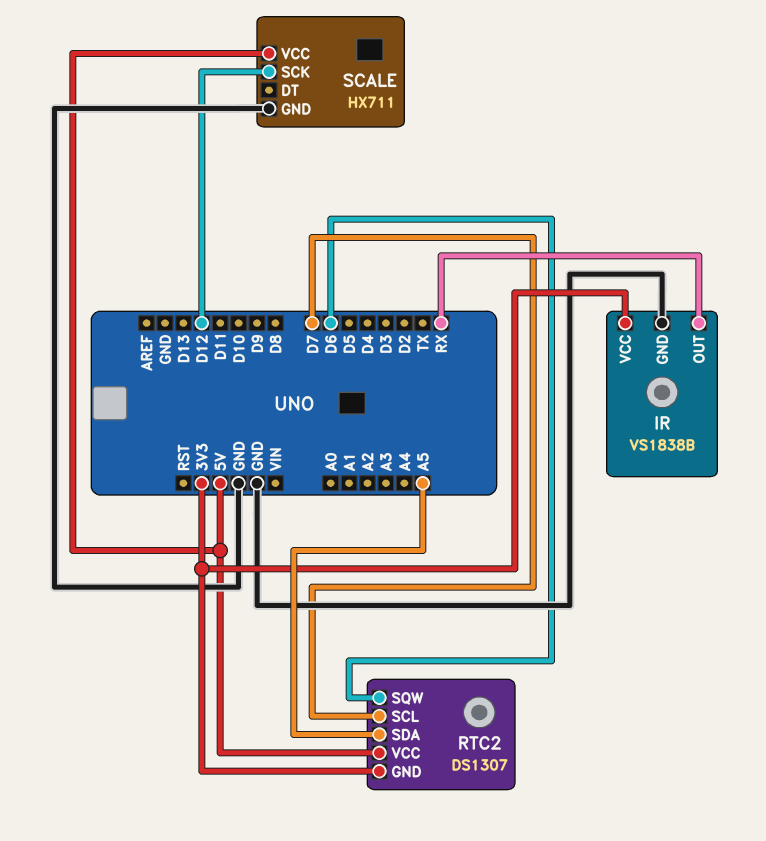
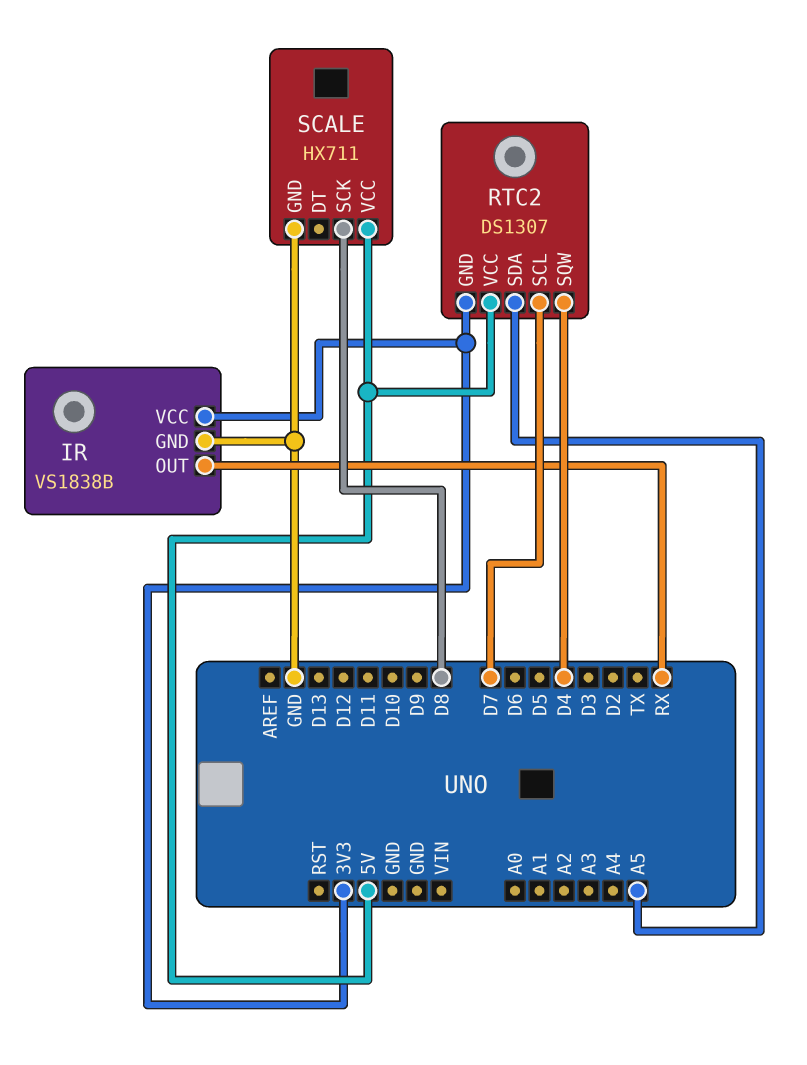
RTC2 pin SQW: D6 -> D4
SCALE pin SCK: D12 -> D8

